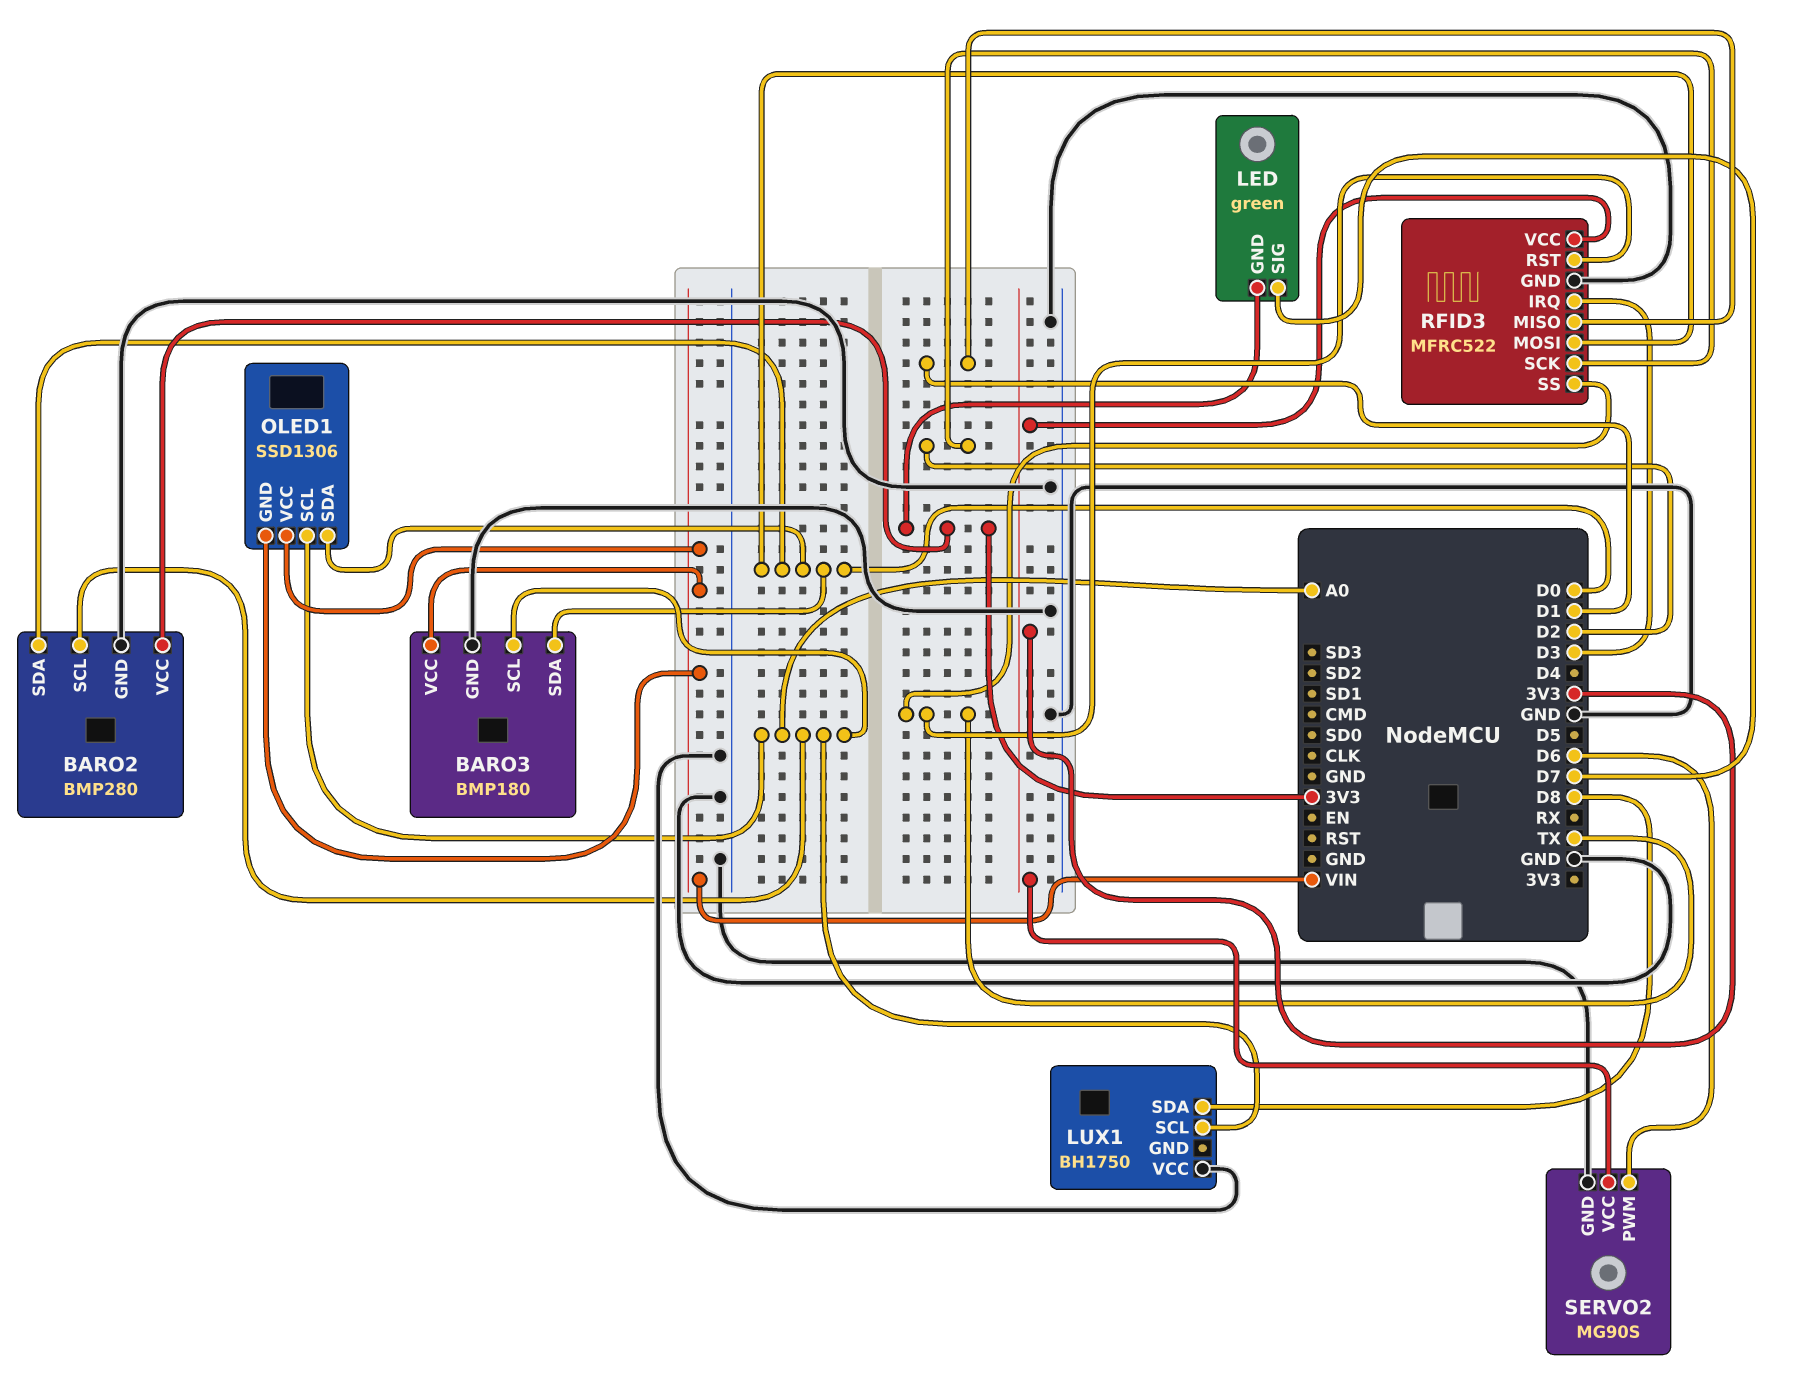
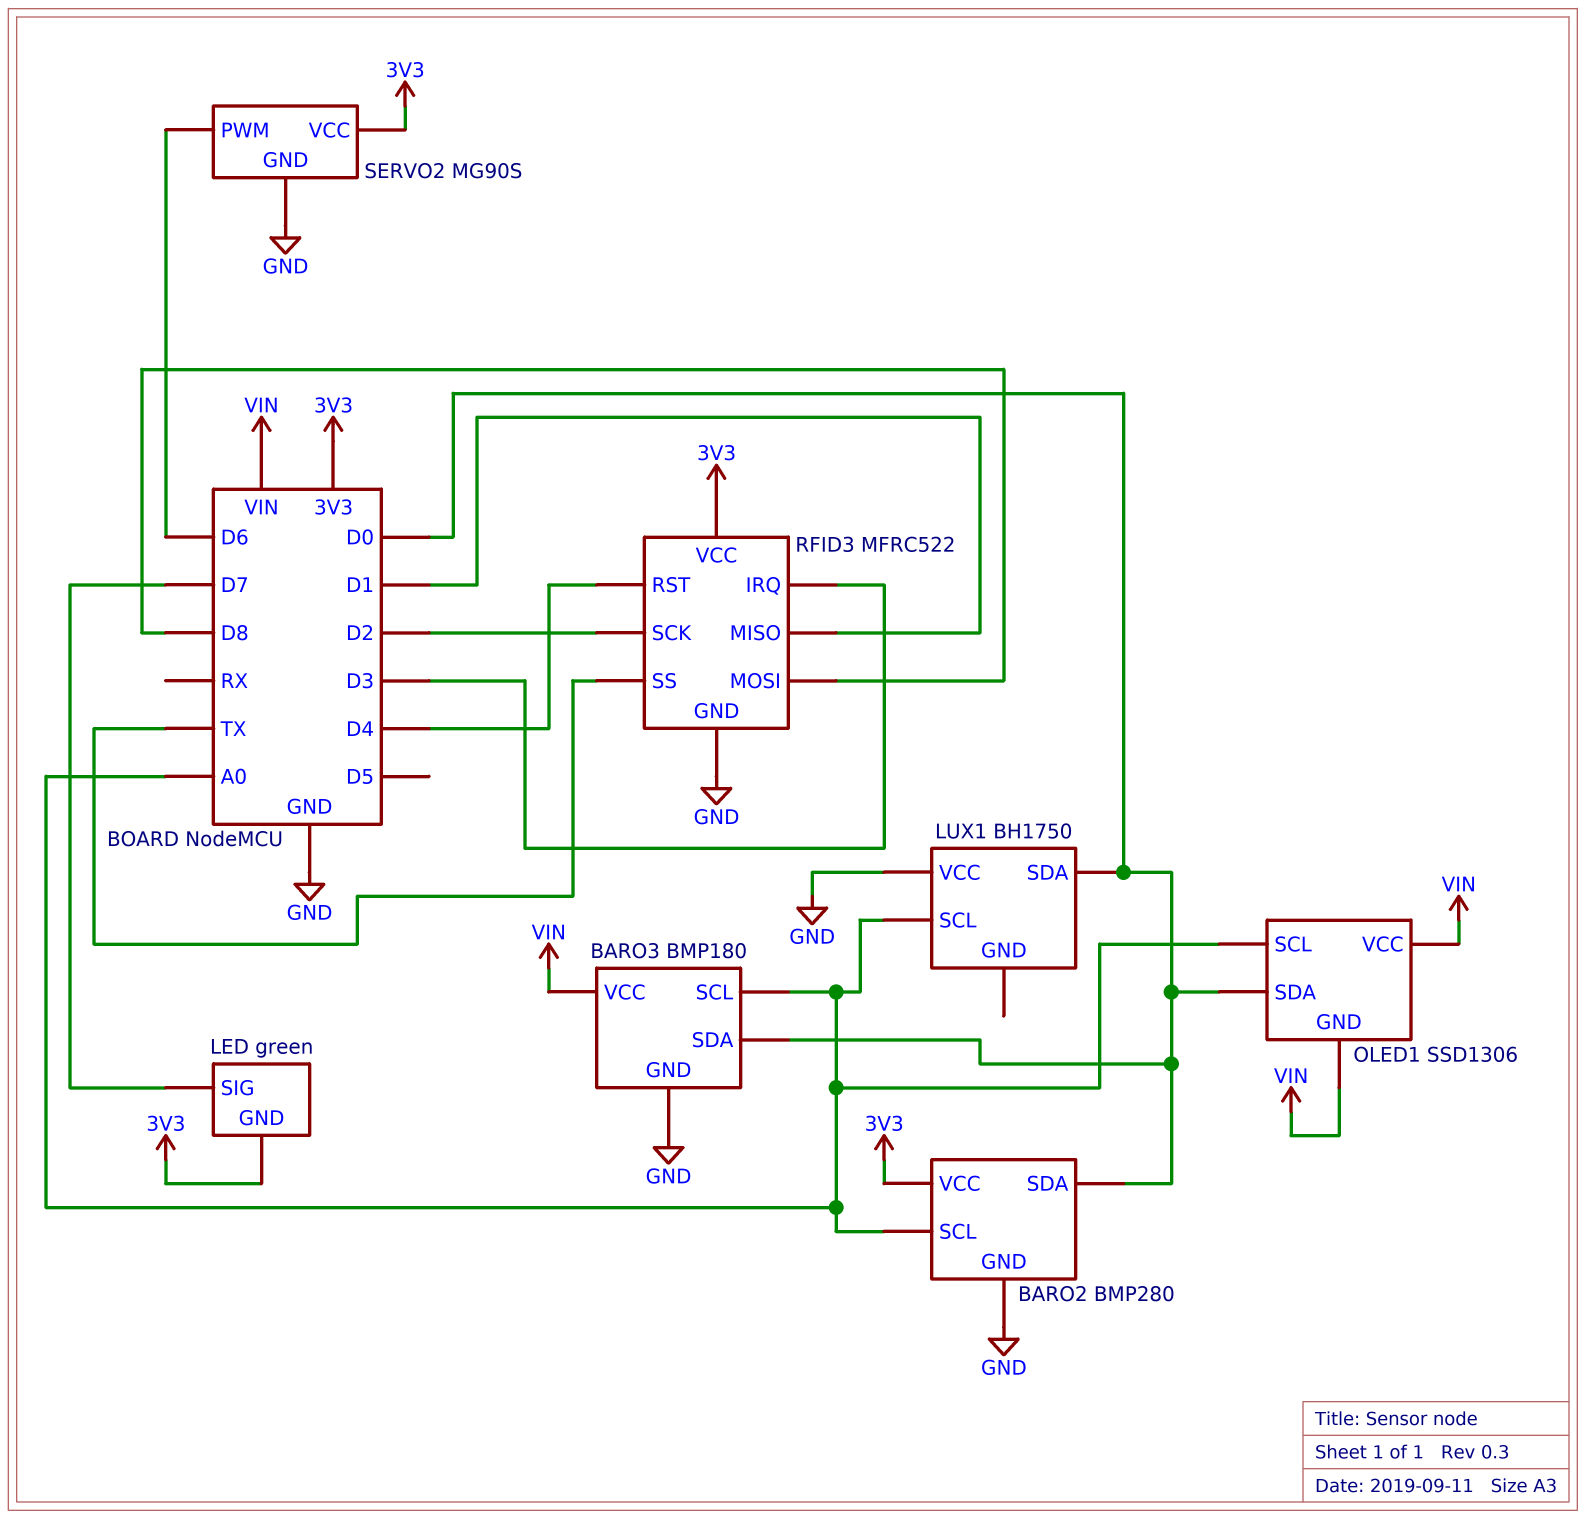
LUX1 pin SDA: D8 -> D0
RFID3 pin MOSI: D0 -> D8
RFID3 pin RST: TX -> D4

